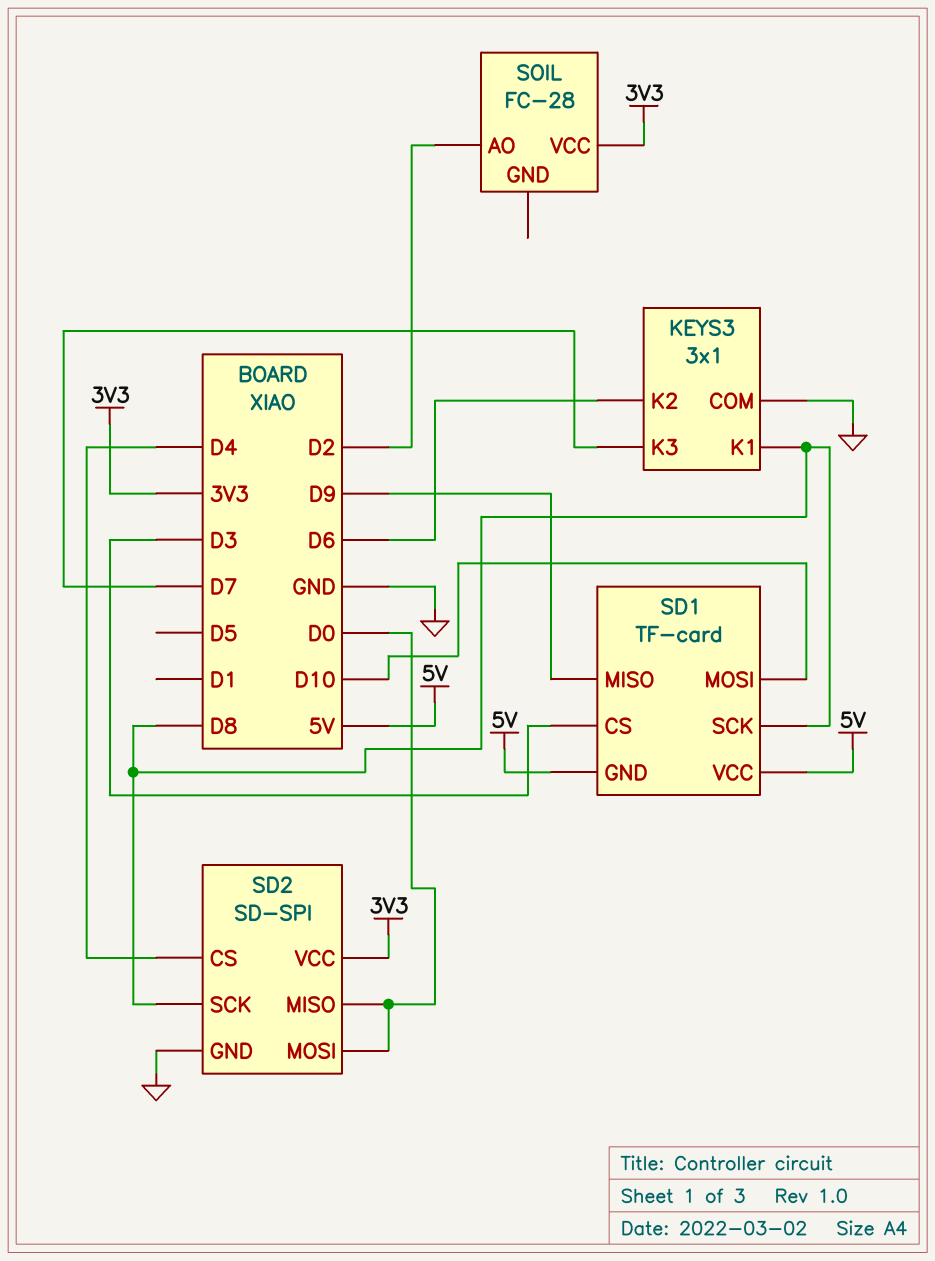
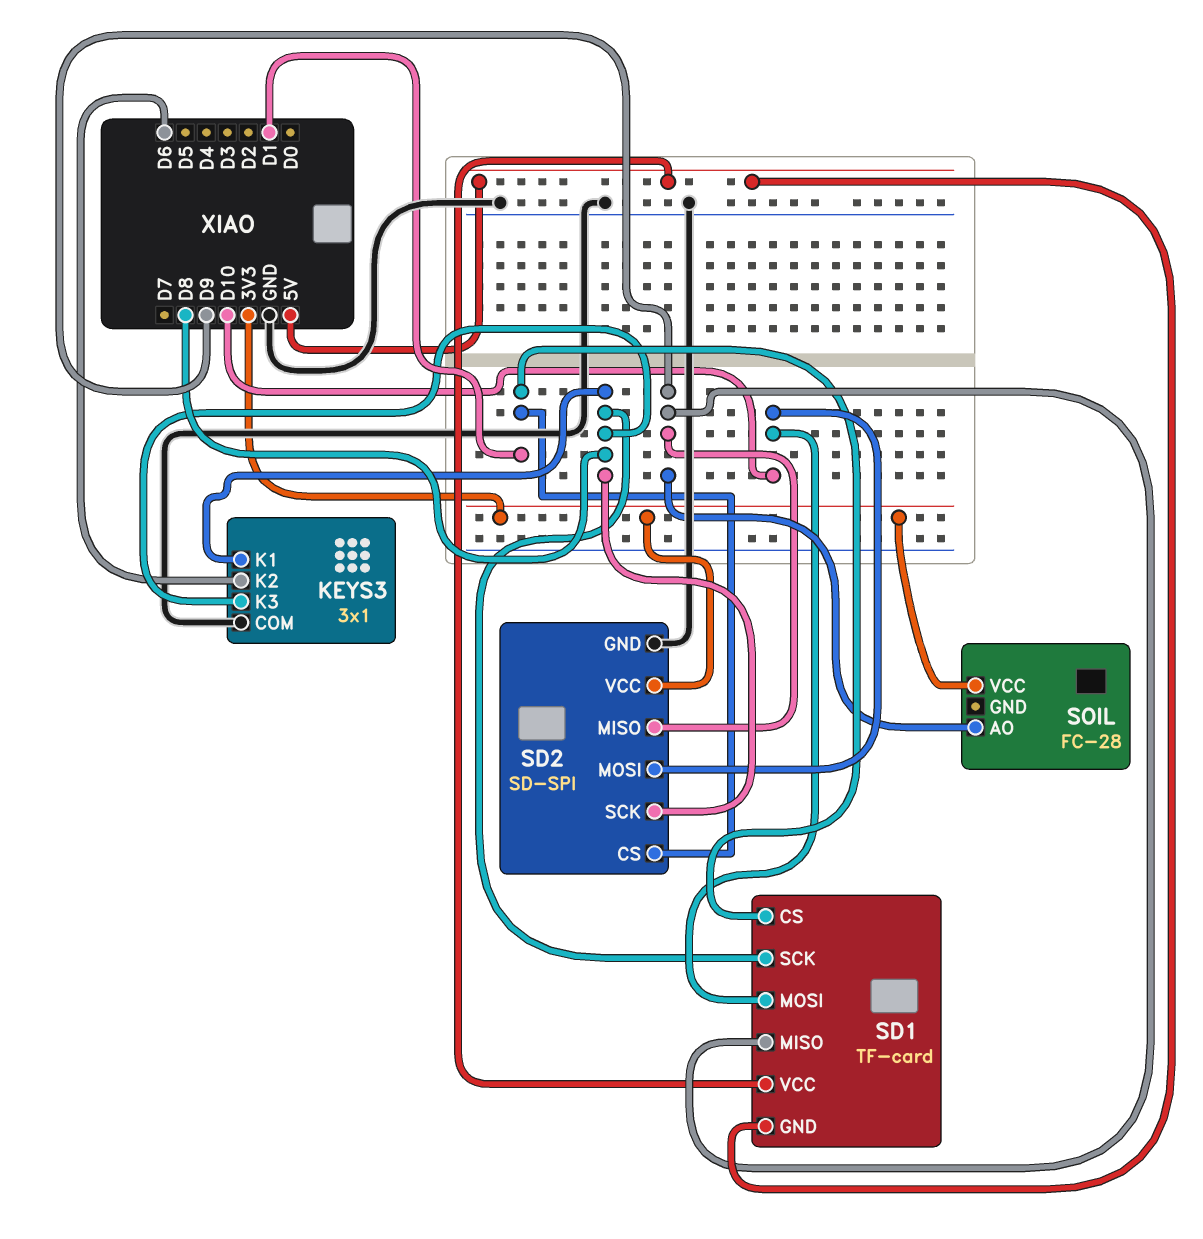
KEYS3 pin K3: D7 -> D8
SD1 pin CS: D3 -> D1
SD2 pin CS: D4 -> D1
SD2 pin MISO: D0 -> D9
SD2 pin MOSI: D0 -> D10
SOIL pin AO: D2 -> D9

